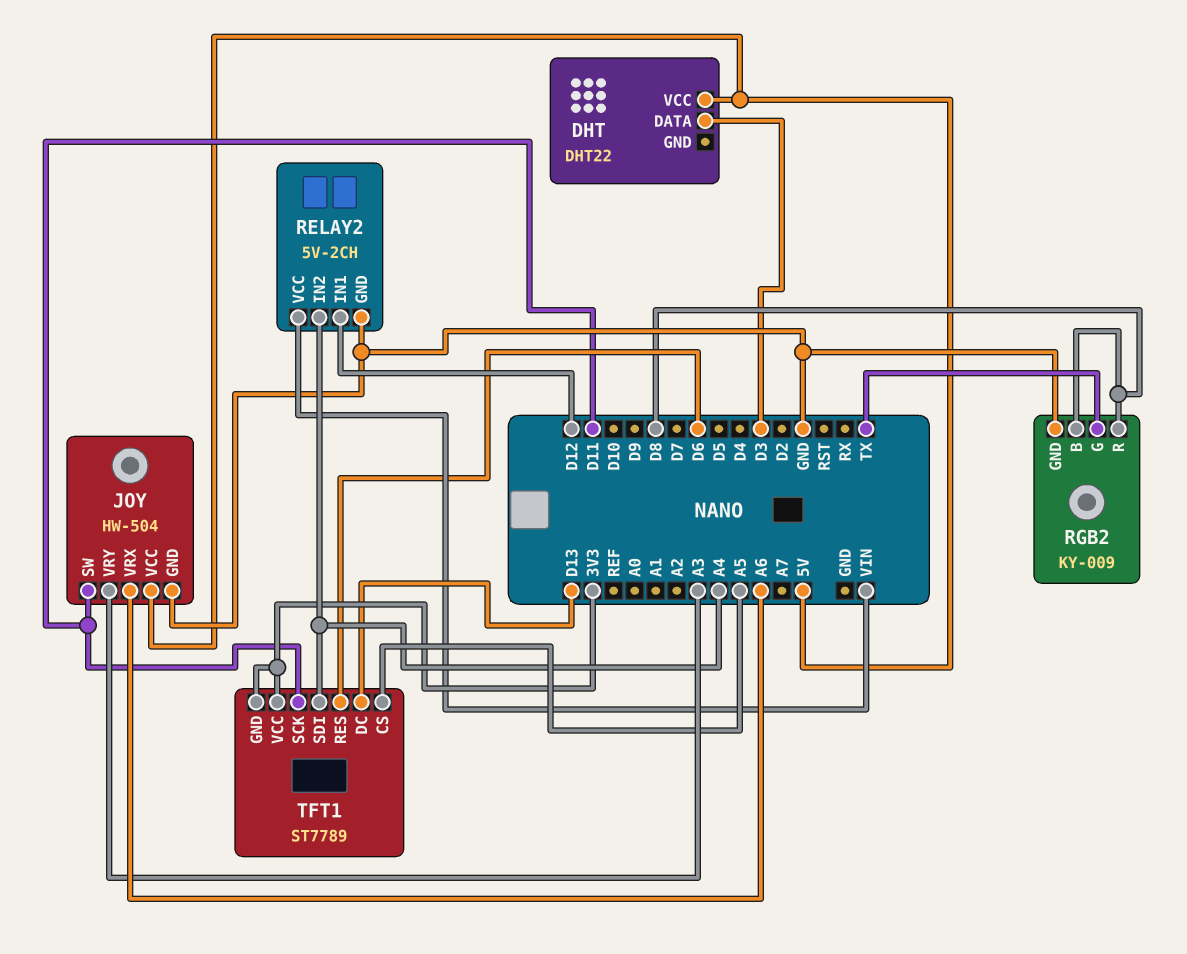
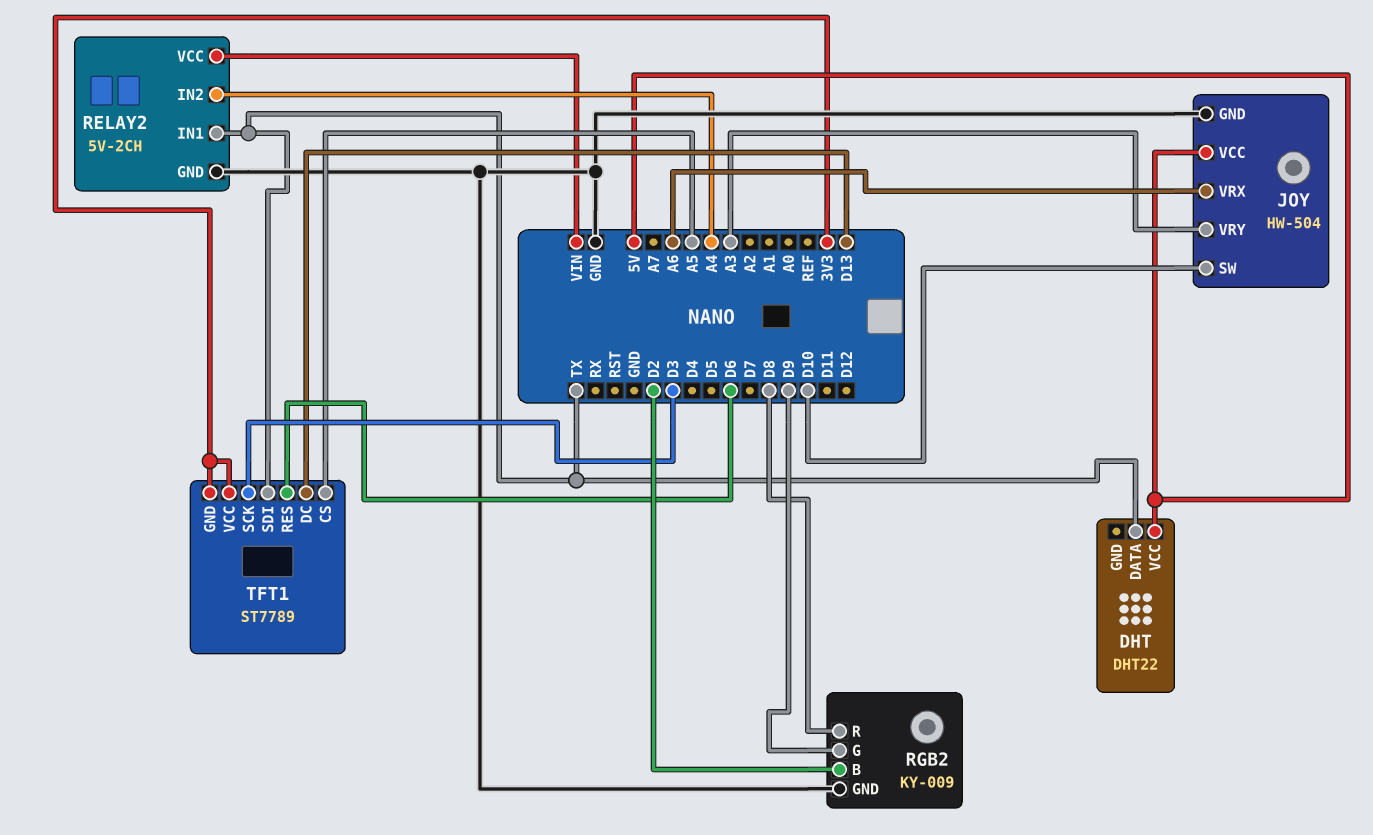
DHT pin DATA: D3 -> TX
JOY pin SW: D11 -> D10
RELAY2 pin IN1: D12 -> TX
RGB2 pin B: D8 -> D2
RGB2 pin G: TX -> D9
TFT1 pin SCK: D11 -> D3
TFT1 pin SDI: A4 -> TX

